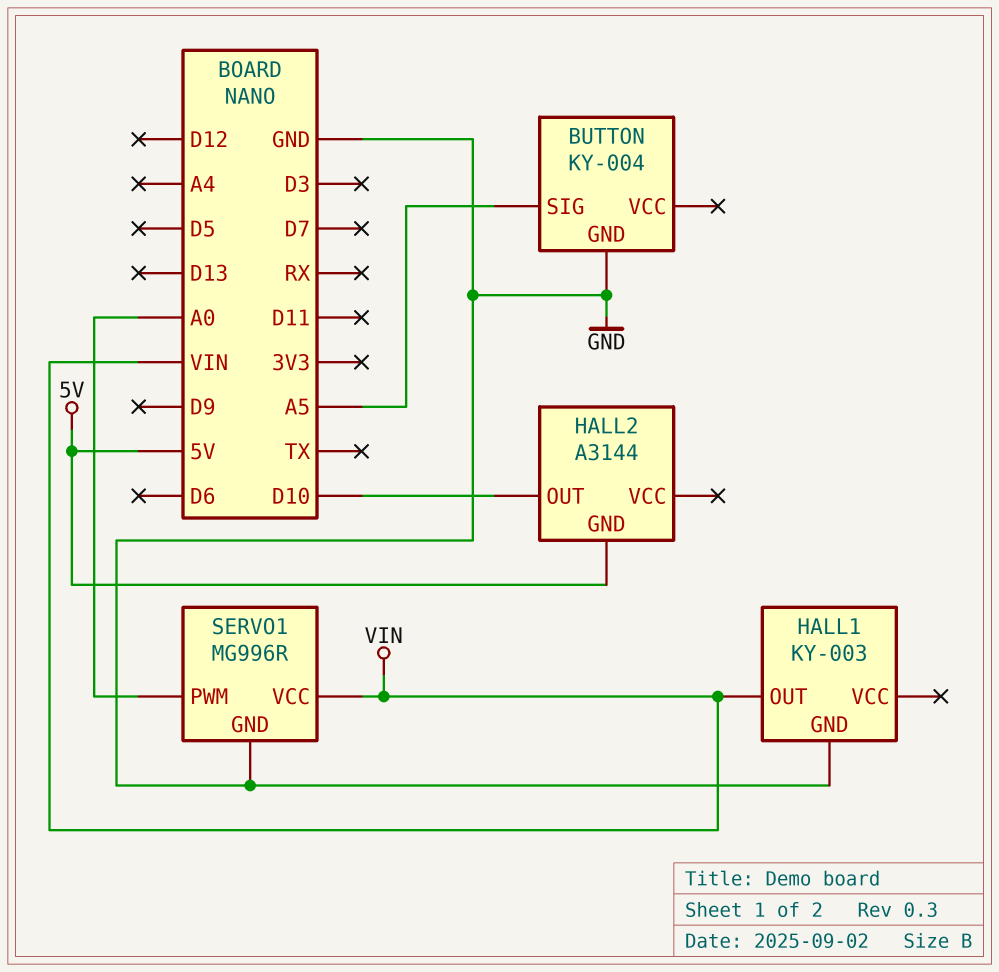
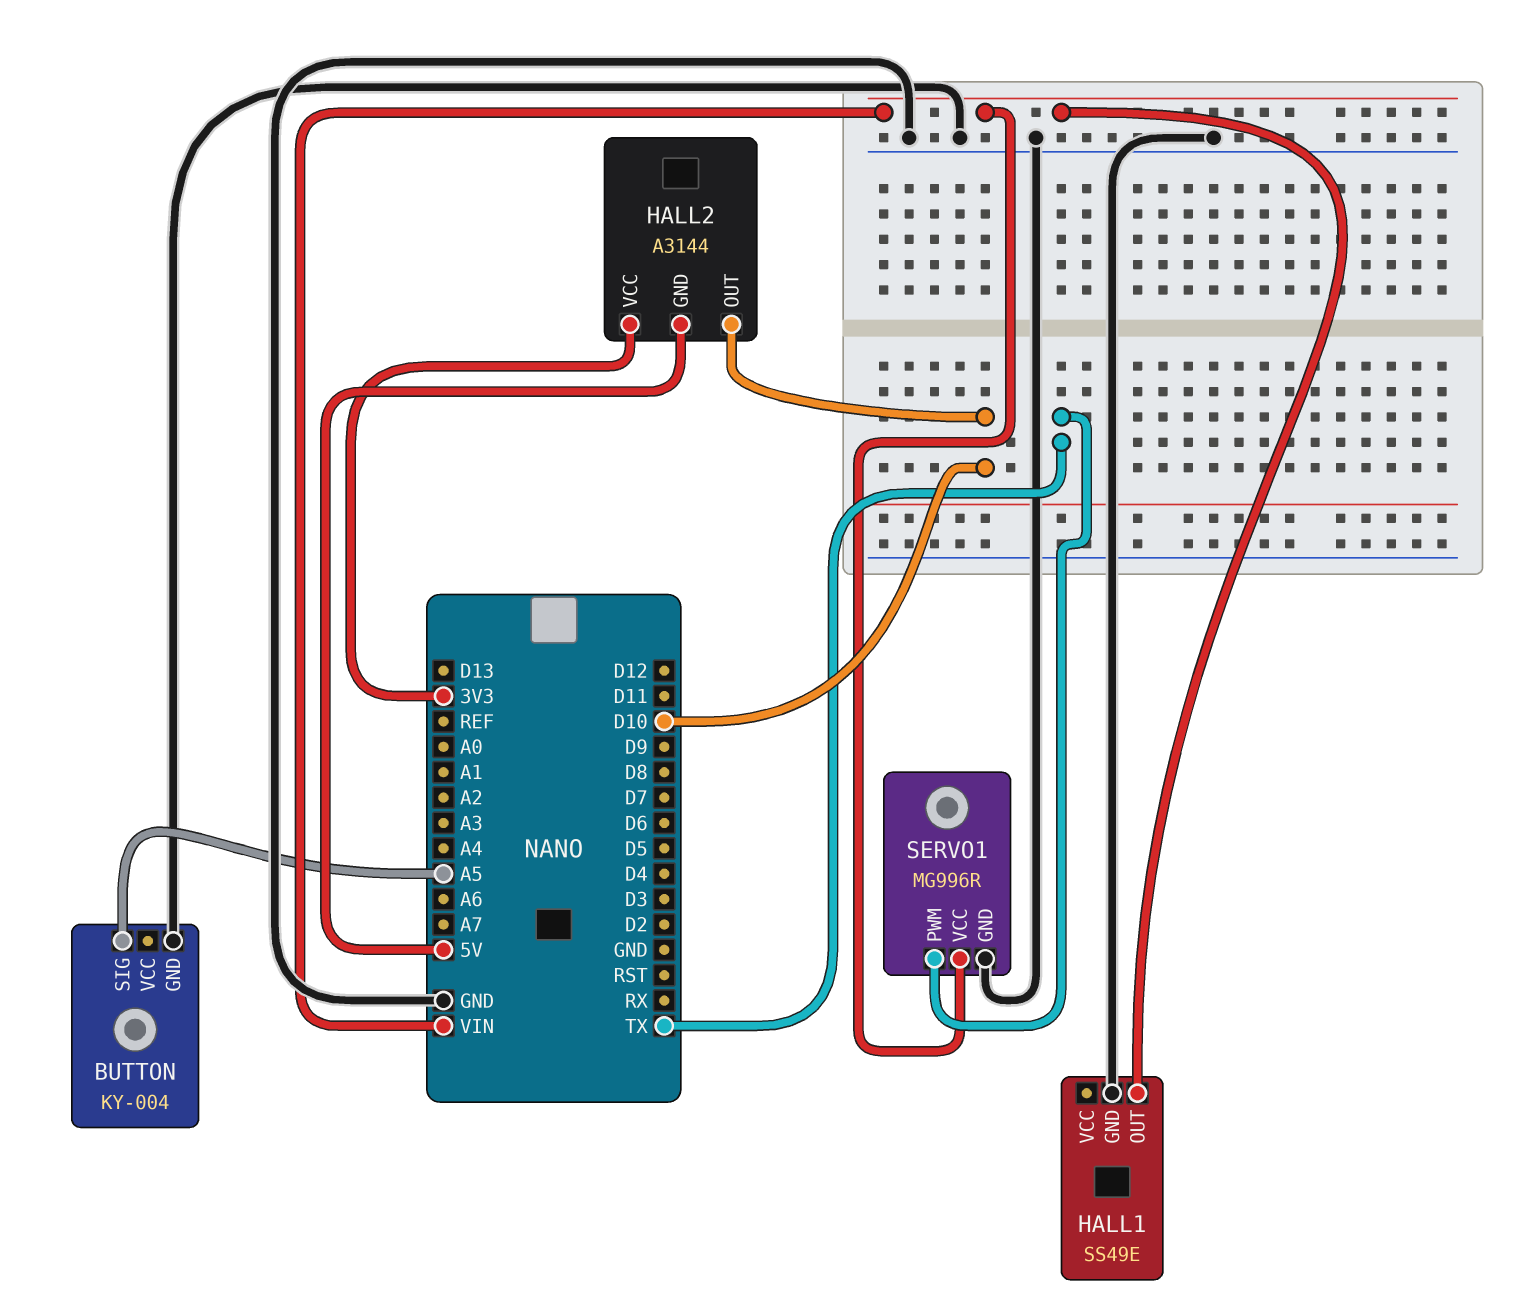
HALL1: KY-003 -> SS49E
HALL2 pin VCC: none -> 3V3
SERVO1 pin PWM: A0 -> TX

